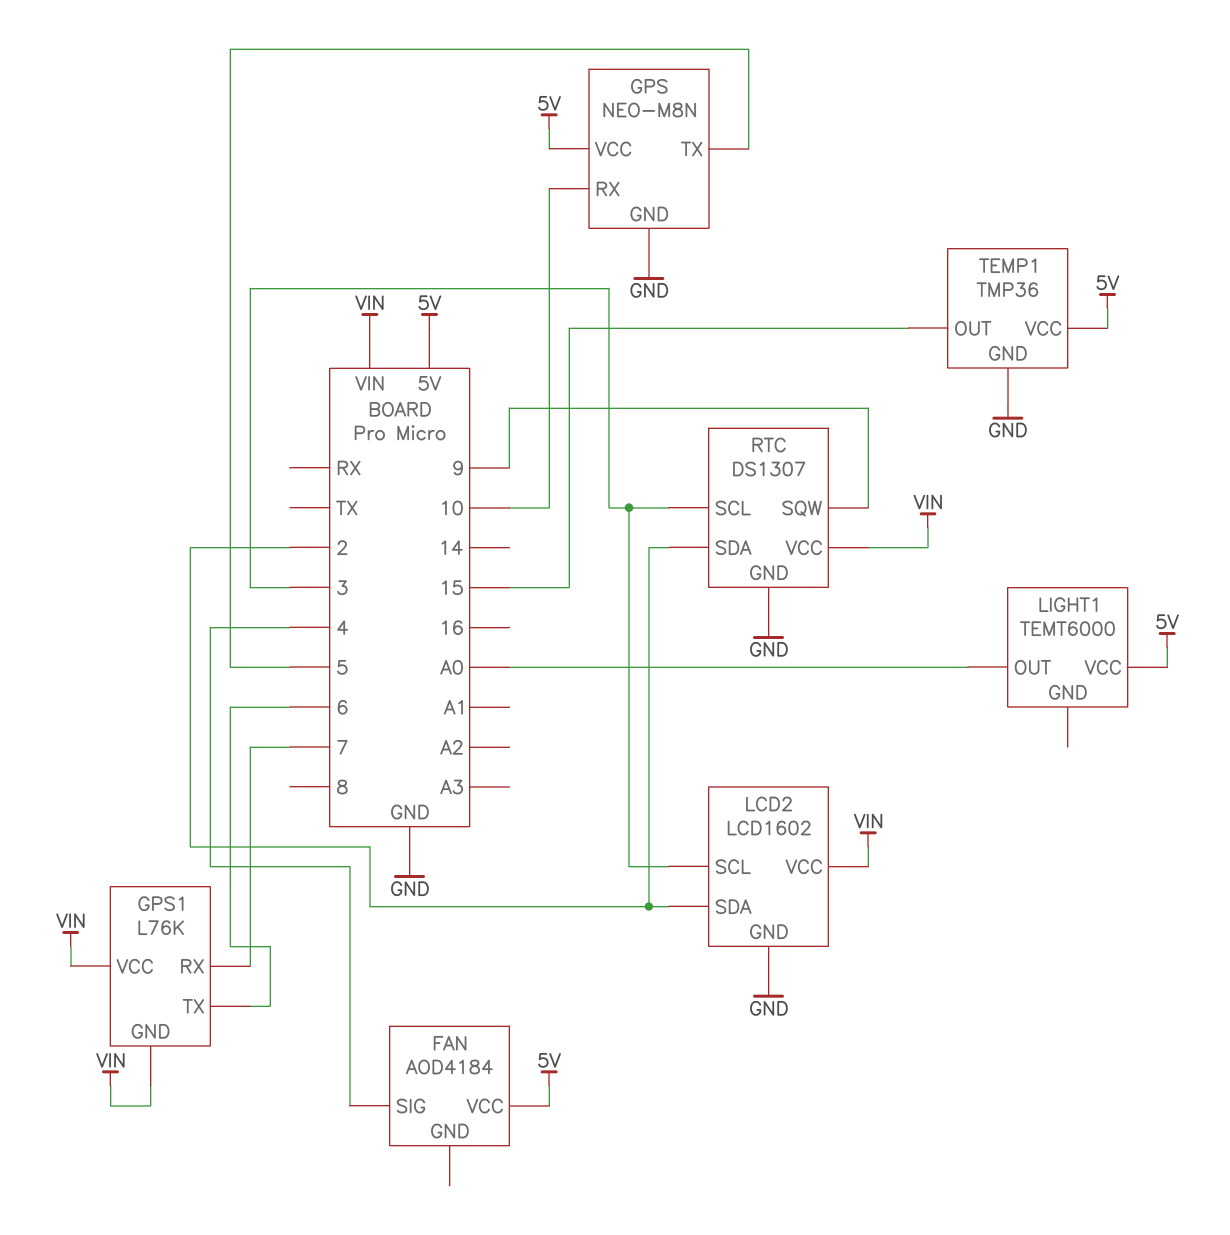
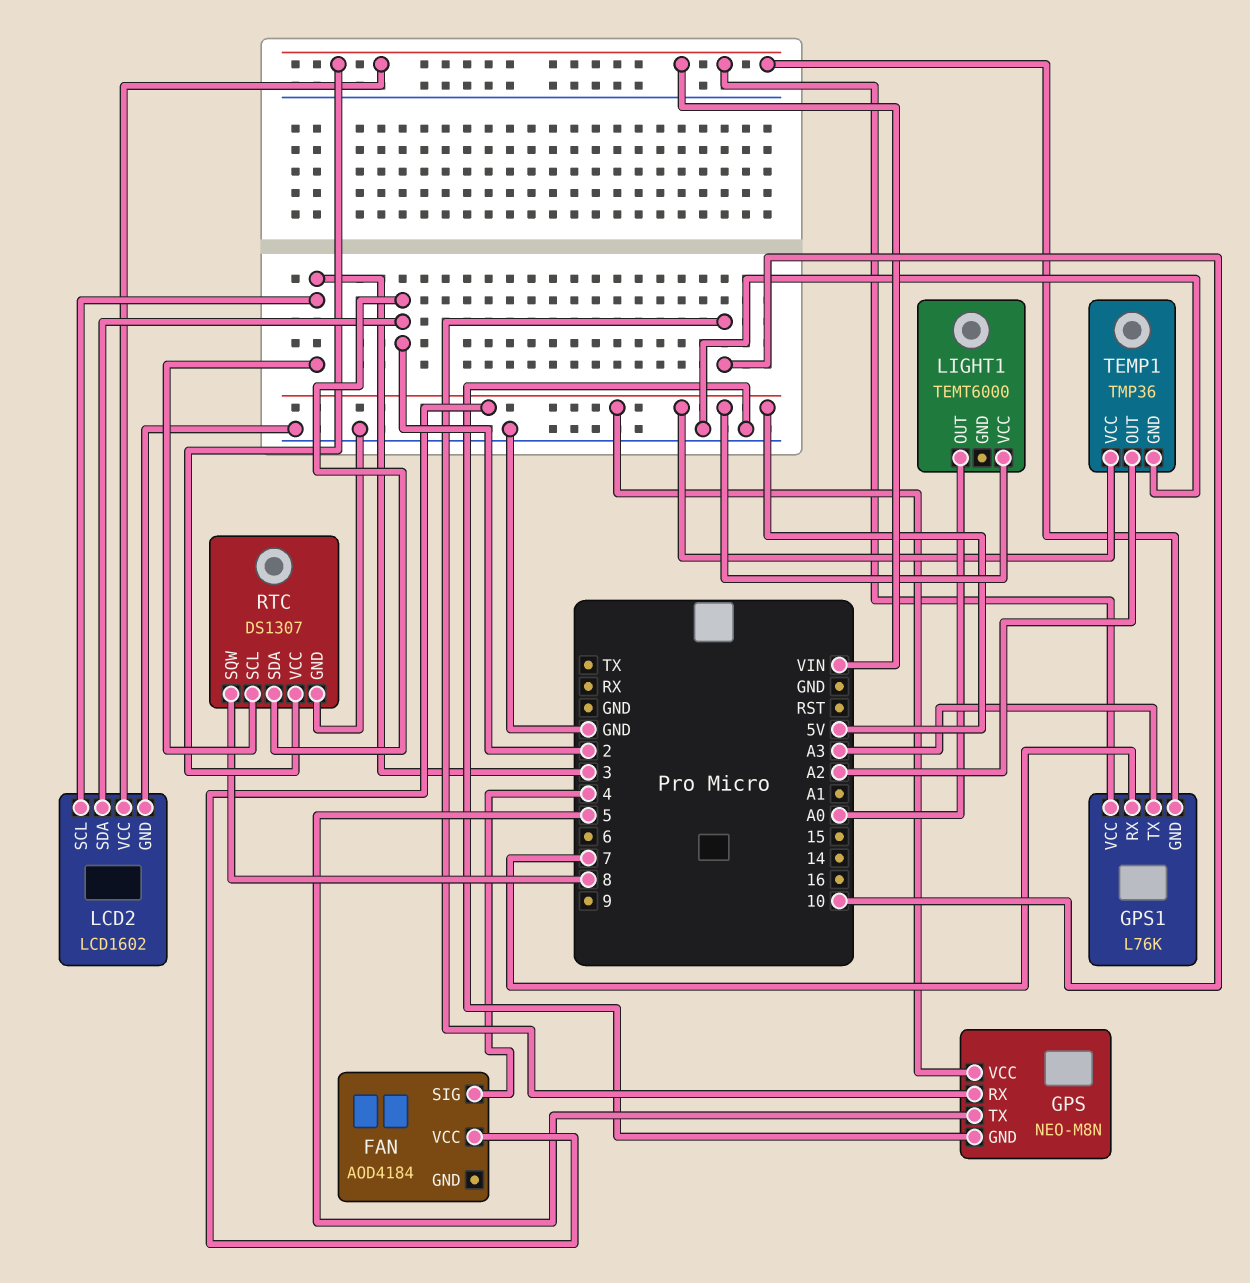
GPS1 pin TX: 6 -> A3
RTC pin SQW: 9 -> 8
TEMP1 pin OUT: 15 -> A2

